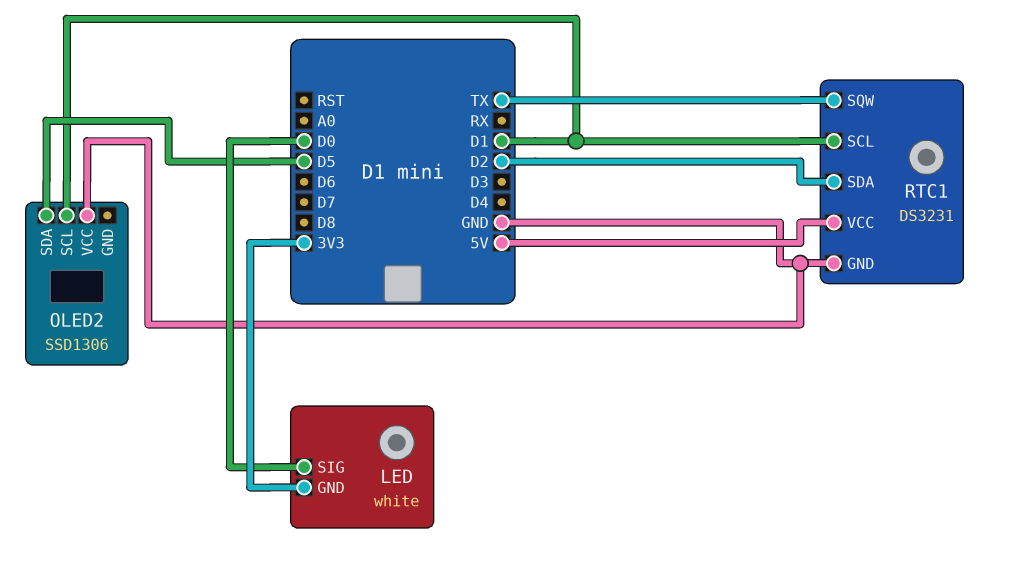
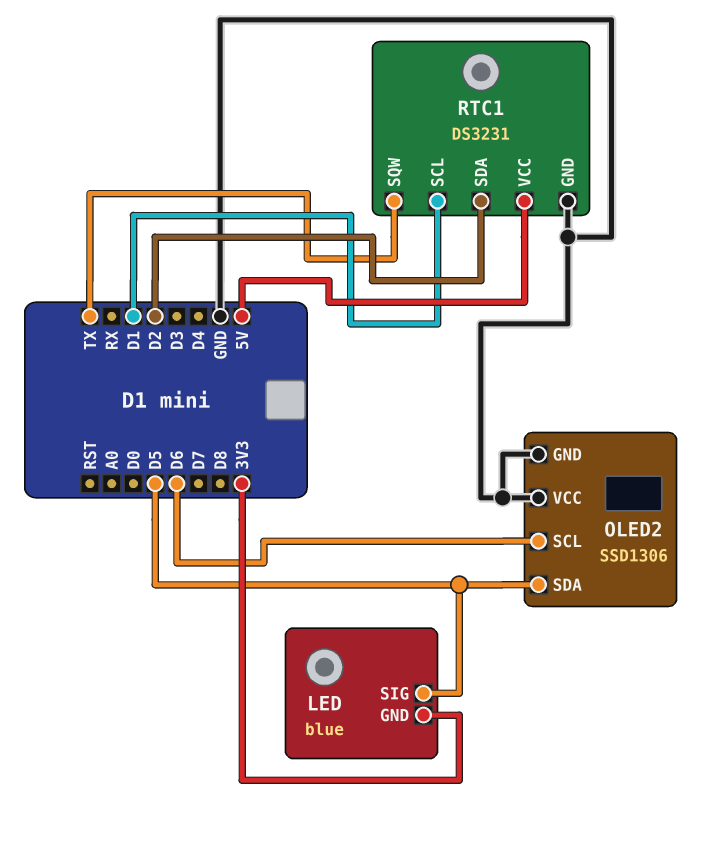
LED: white -> blue
LED pin SIG: D0 -> D5
OLED2 pin GND: none -> GND
OLED2 pin SCL: D1 -> D6

